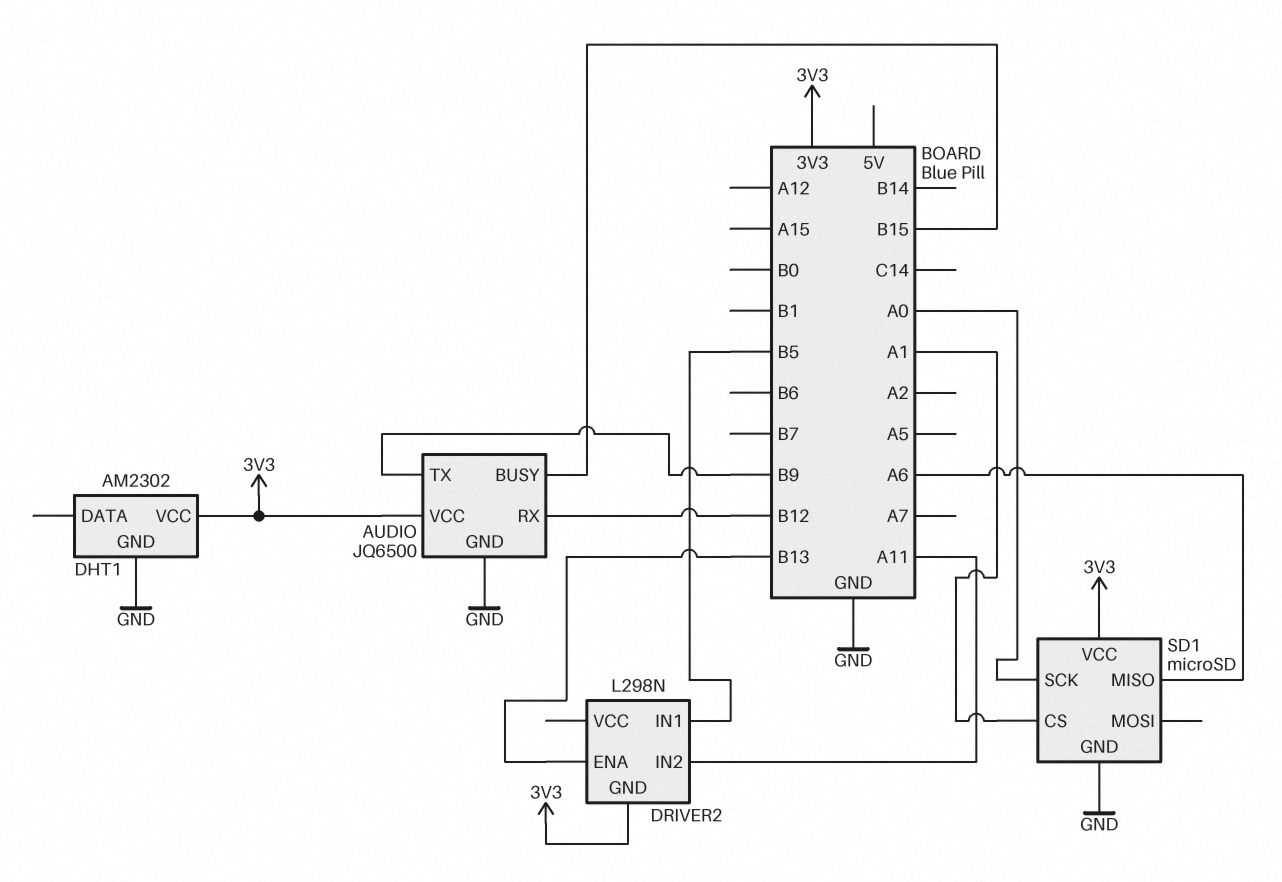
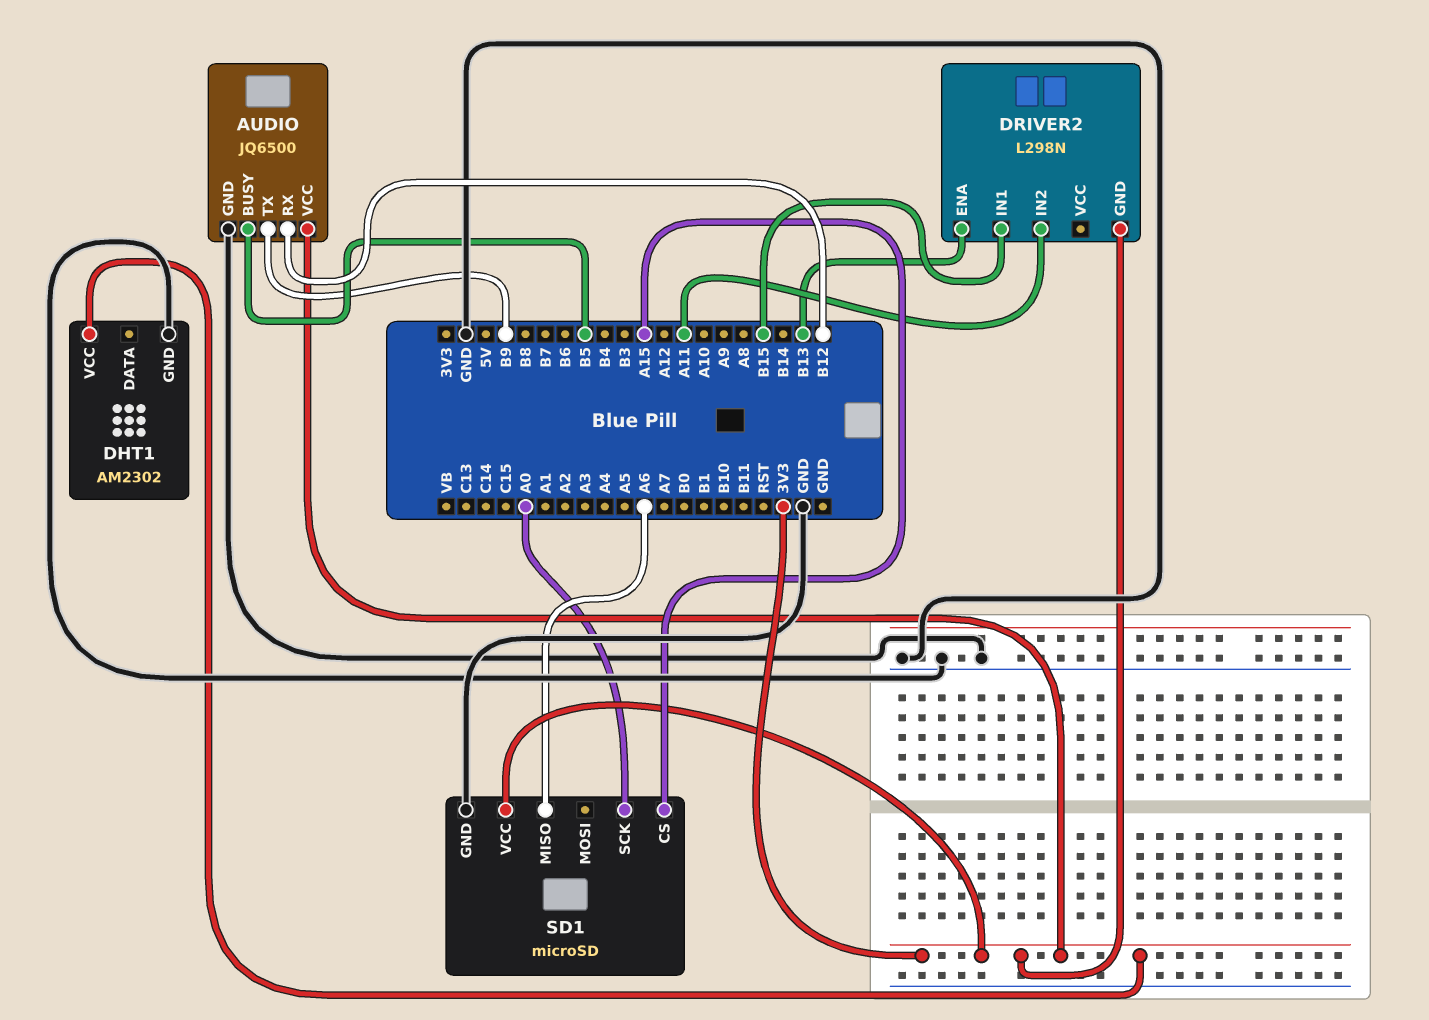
AUDIO pin BUSY: B15 -> B5
DRIVER2 pin IN1: B5 -> B15
SD1 pin CS: A1 -> A15

